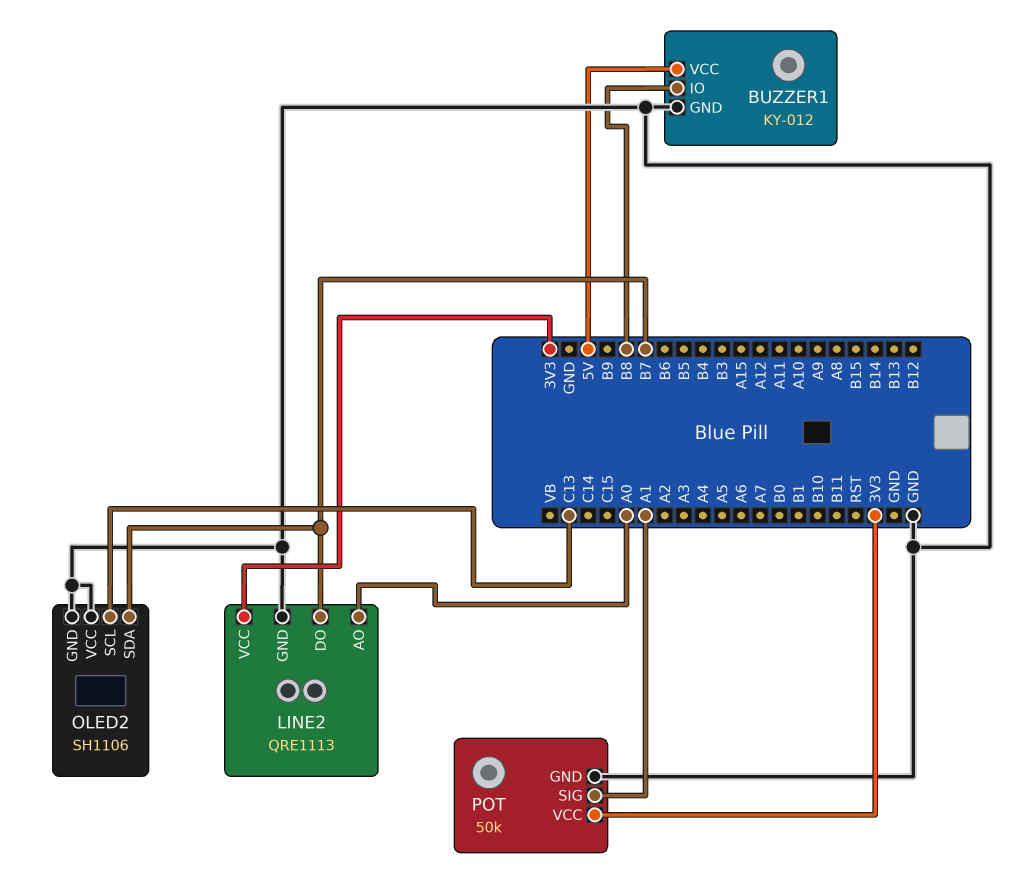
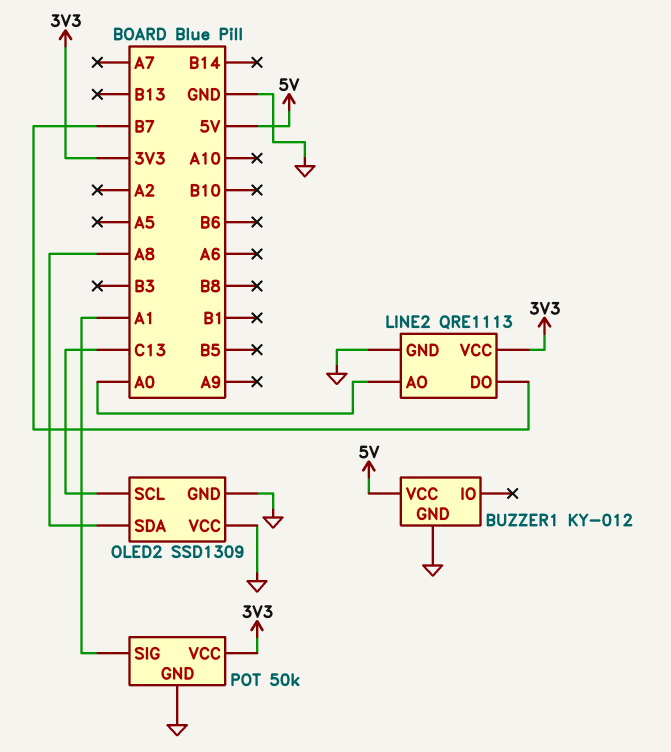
BUZZER1 pin IO: B8 -> none
OLED2: SH1106 -> SSD1309
OLED2 pin SDA: B7 -> A8

